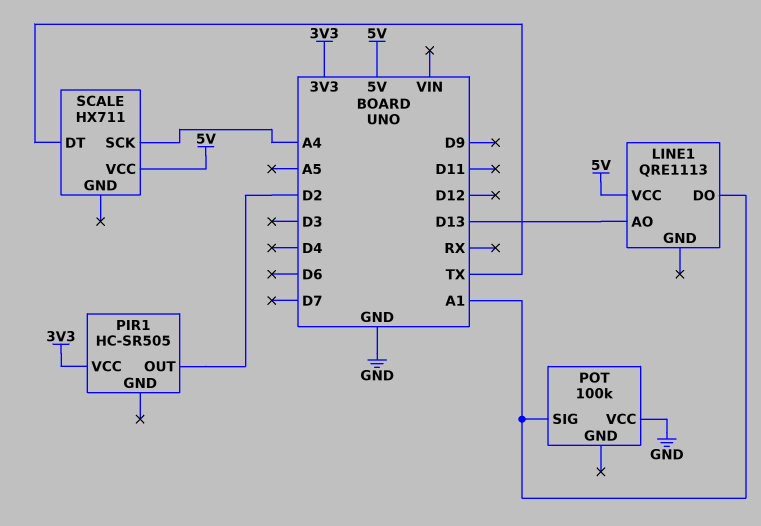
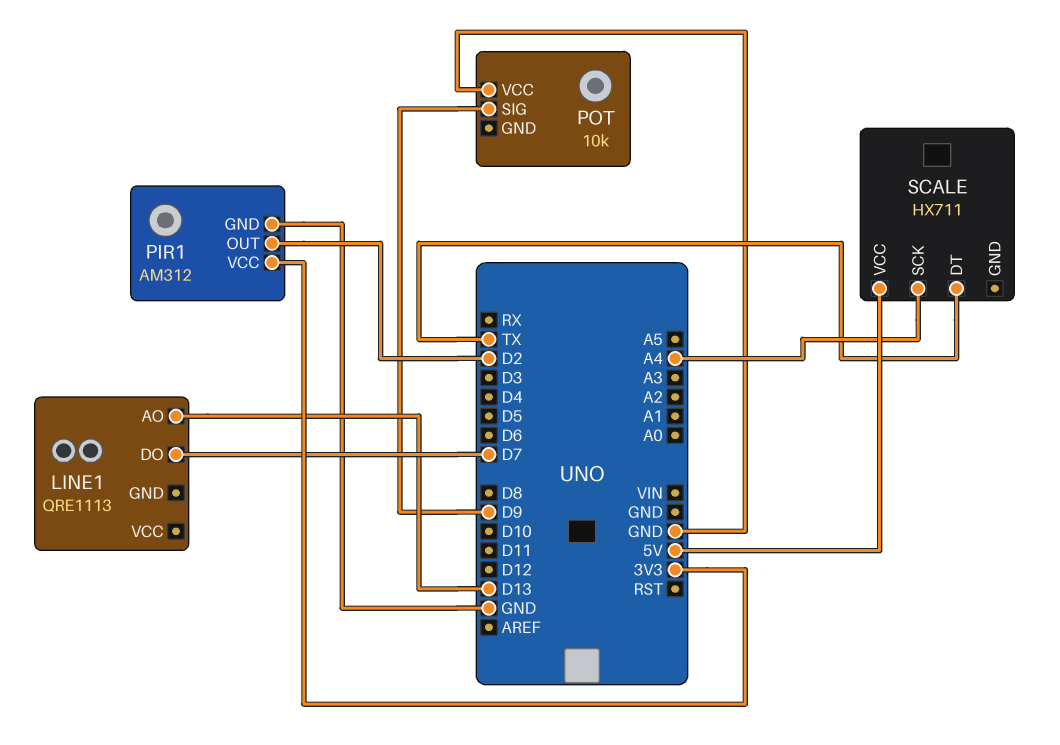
LINE1 pin DO: A1 -> D7
LINE1 pin VCC: 5V -> none
PIR1: HC-SR505 -> AM312
PIR1 pin GND: none -> GND
POT: 100k -> 10k
POT pin SIG: A1 -> D9

